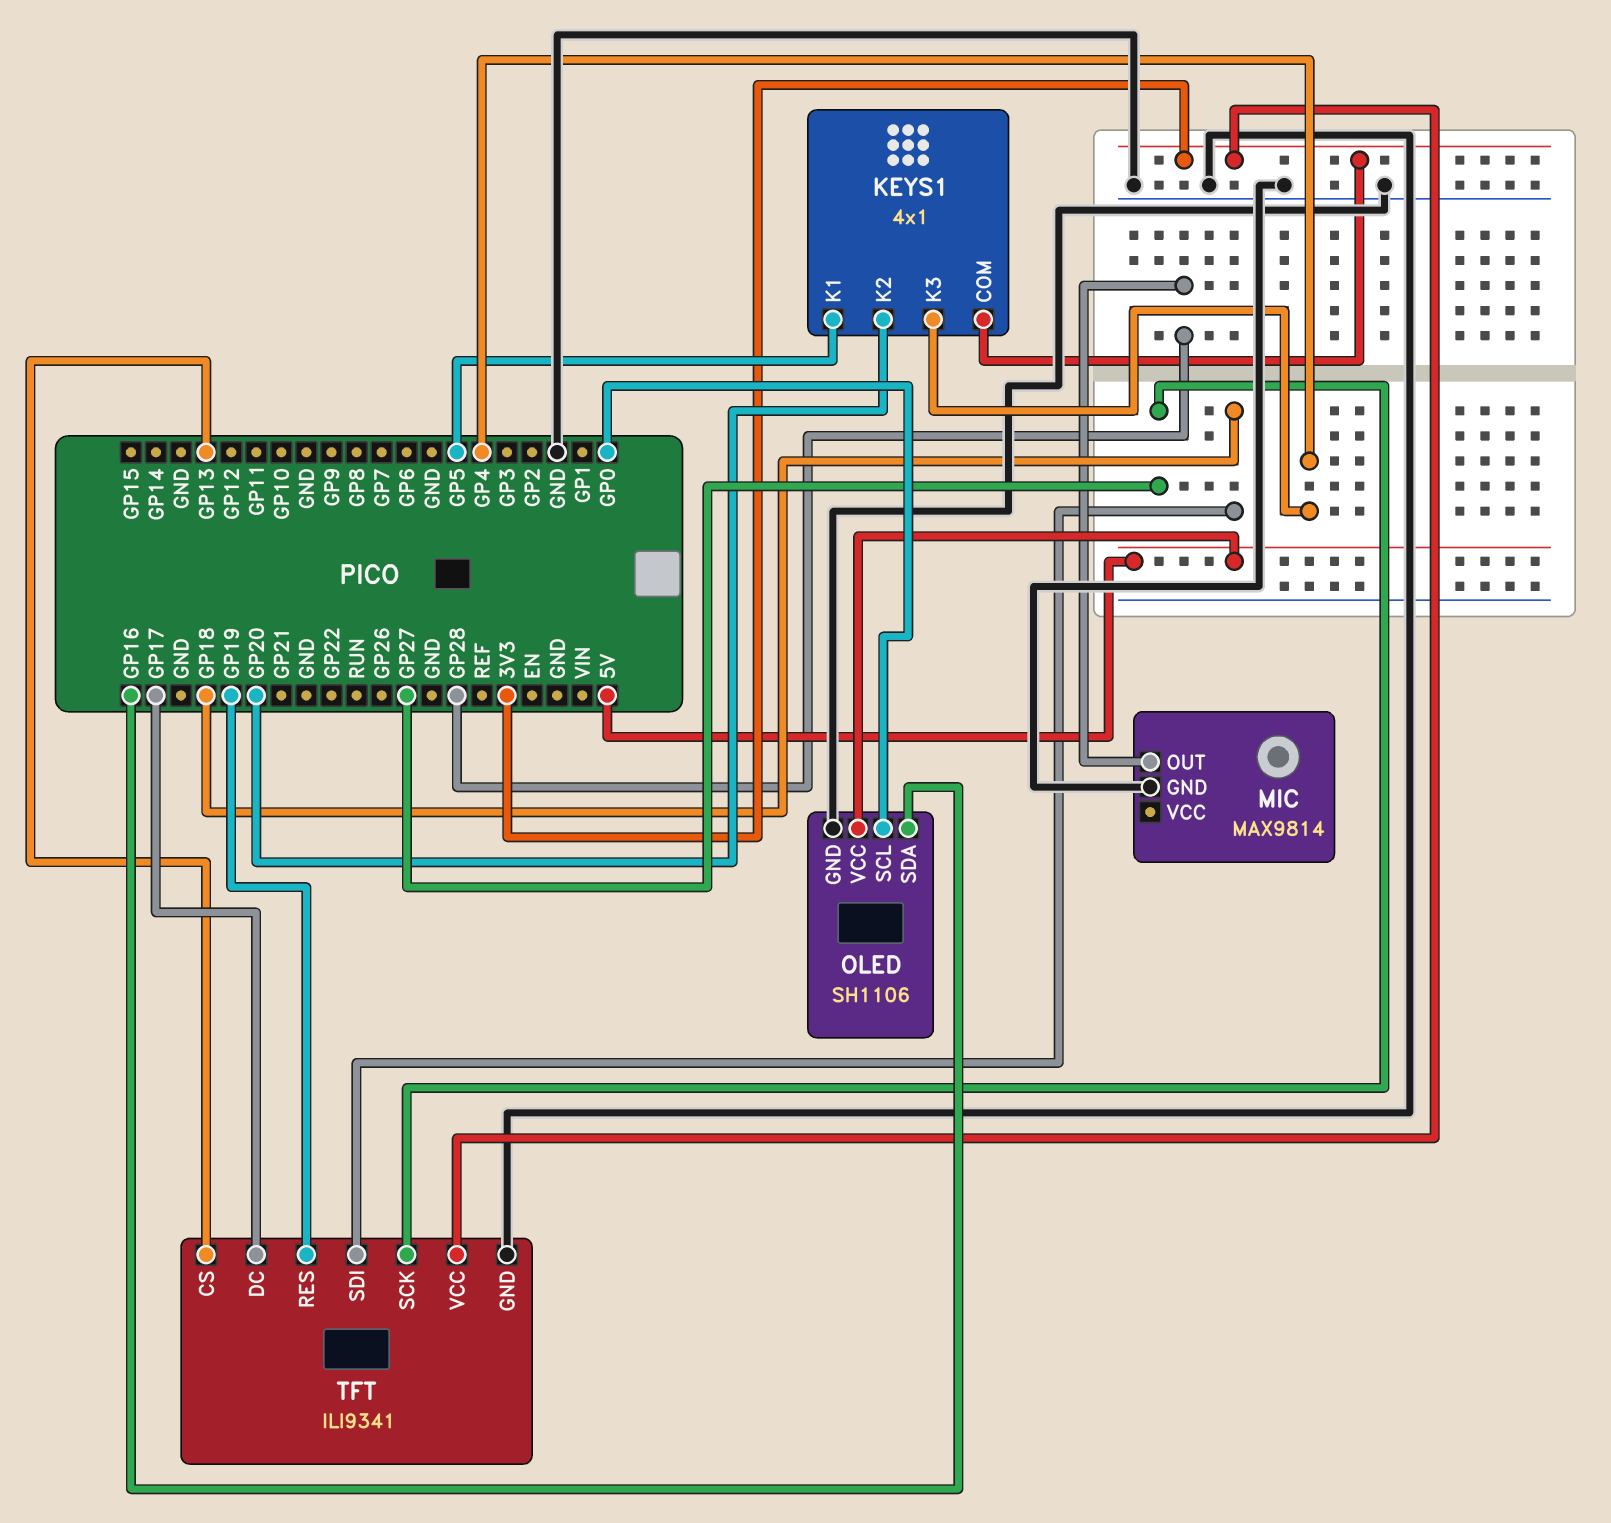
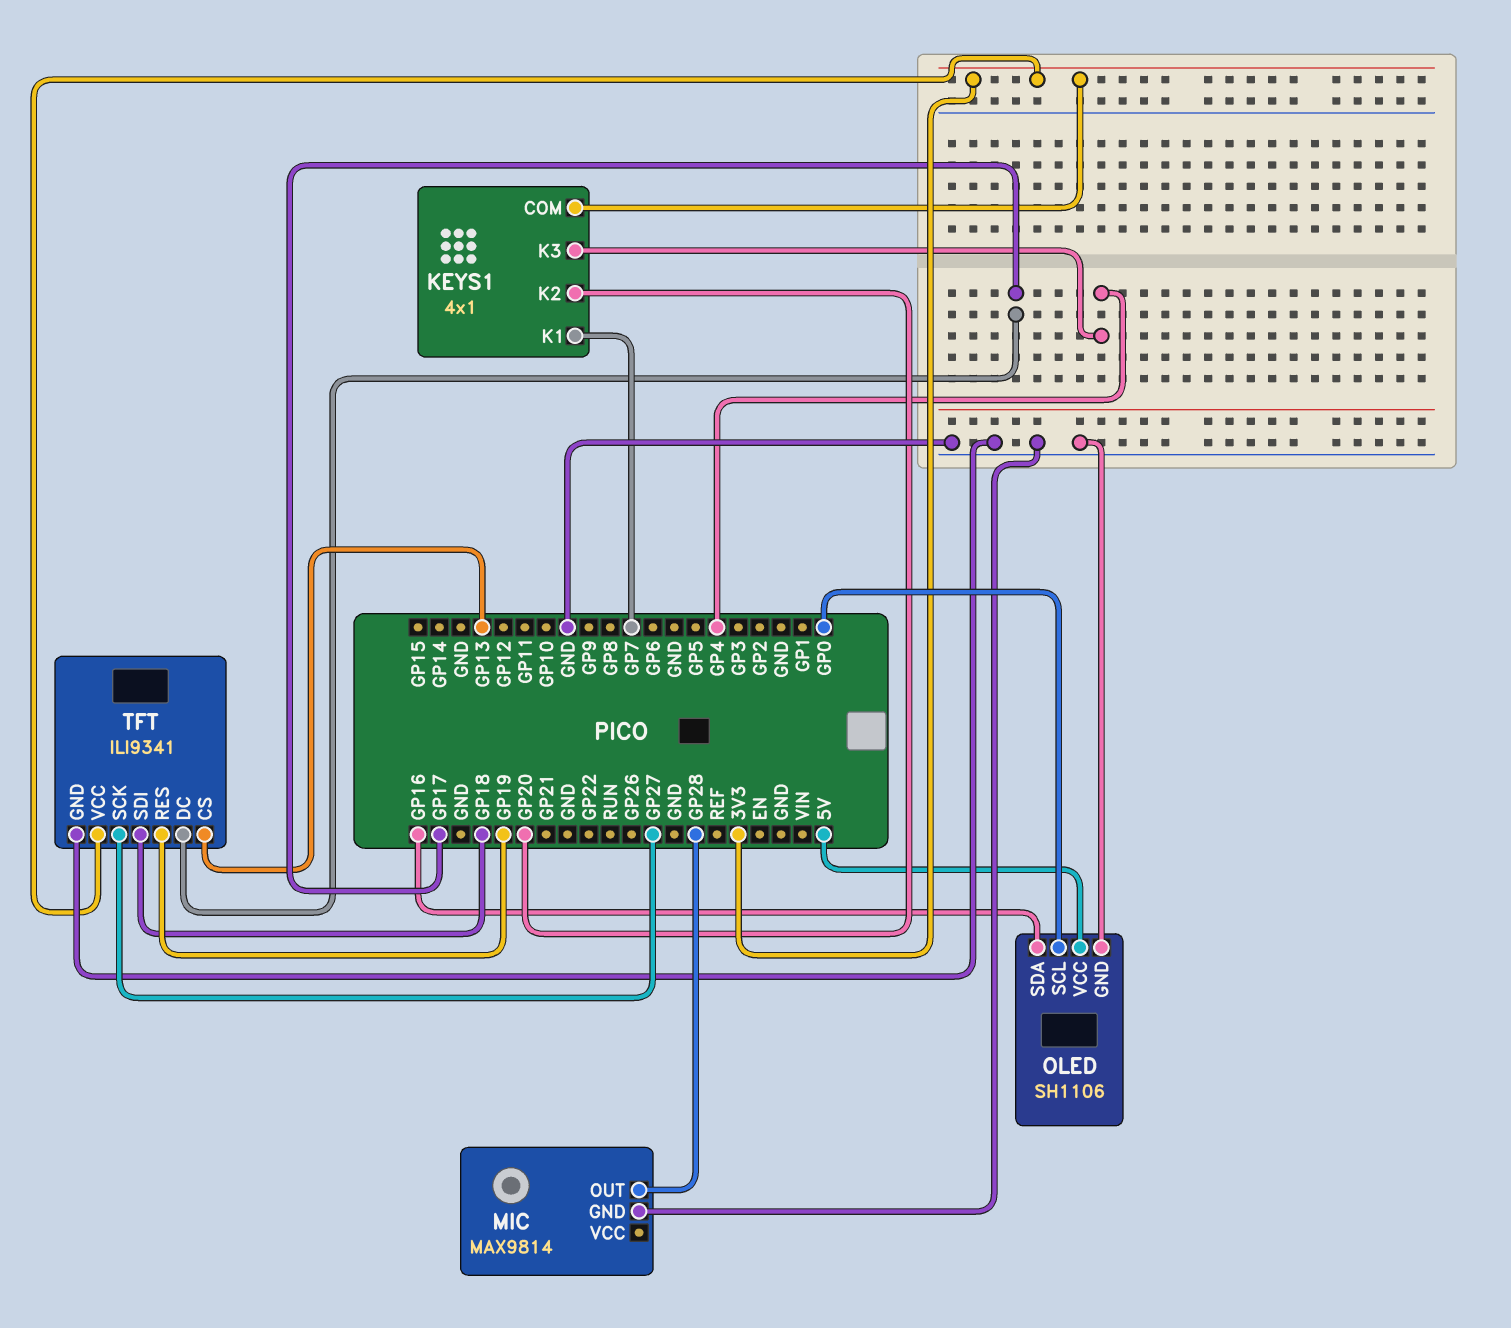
KEYS1 pin K1: GP5 -> GP7

